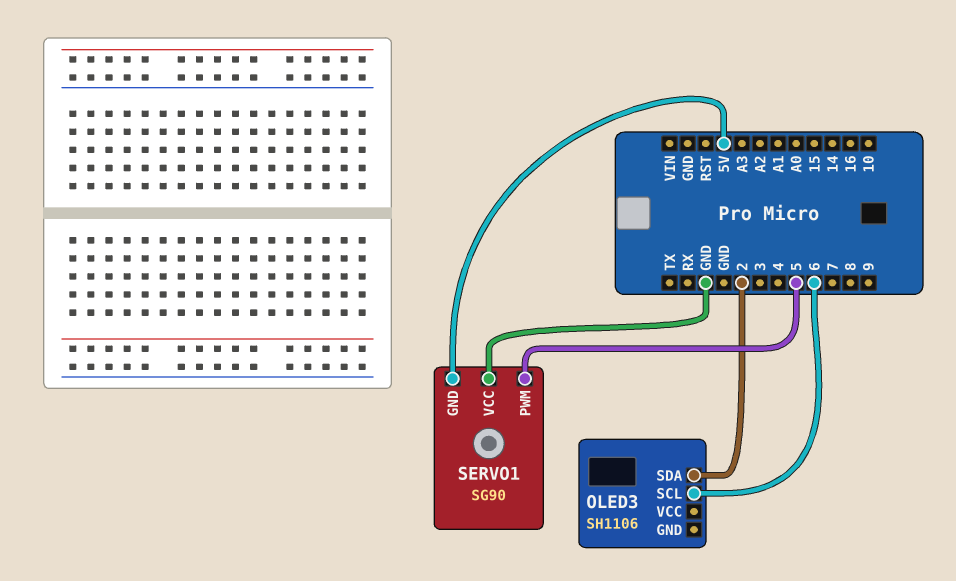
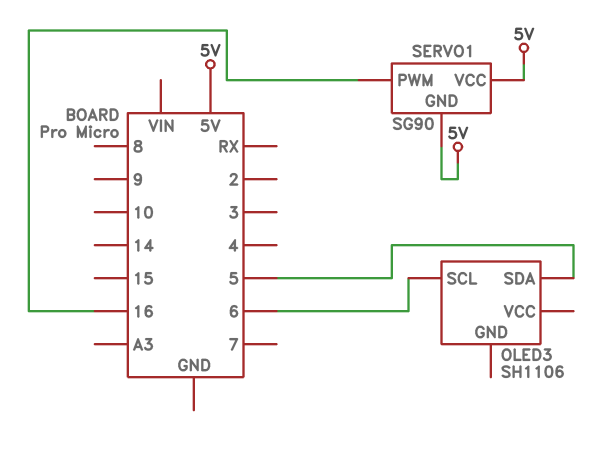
OLED3 pin SDA: 2 -> 5
SERVO1 pin PWM: 5 -> 16
SERVO1 pin VCC: GND -> 5V

